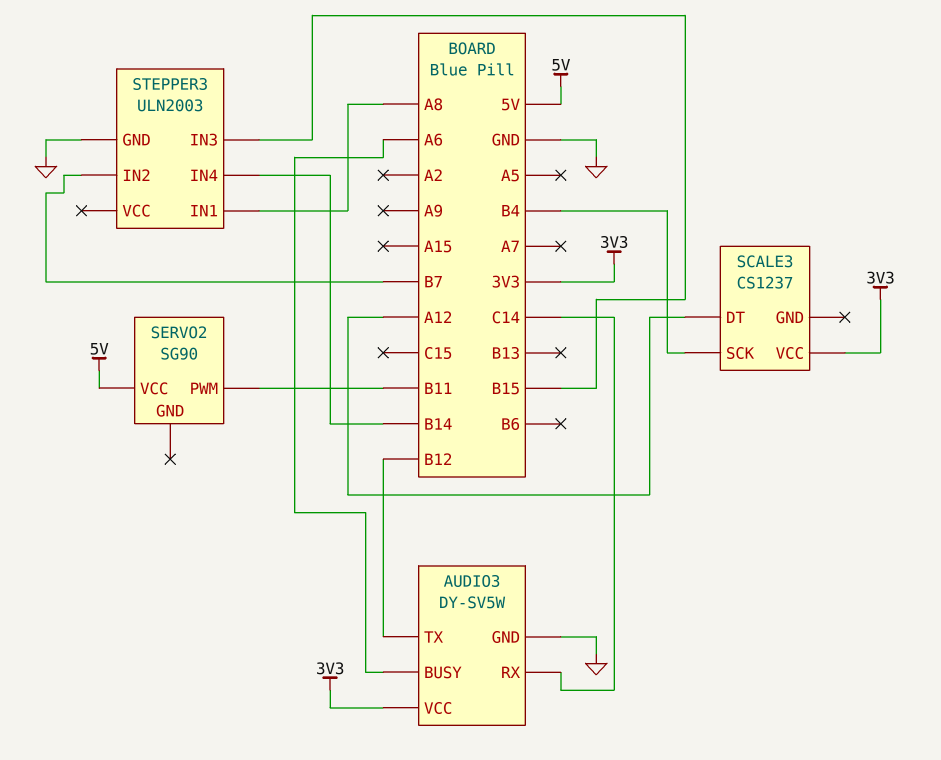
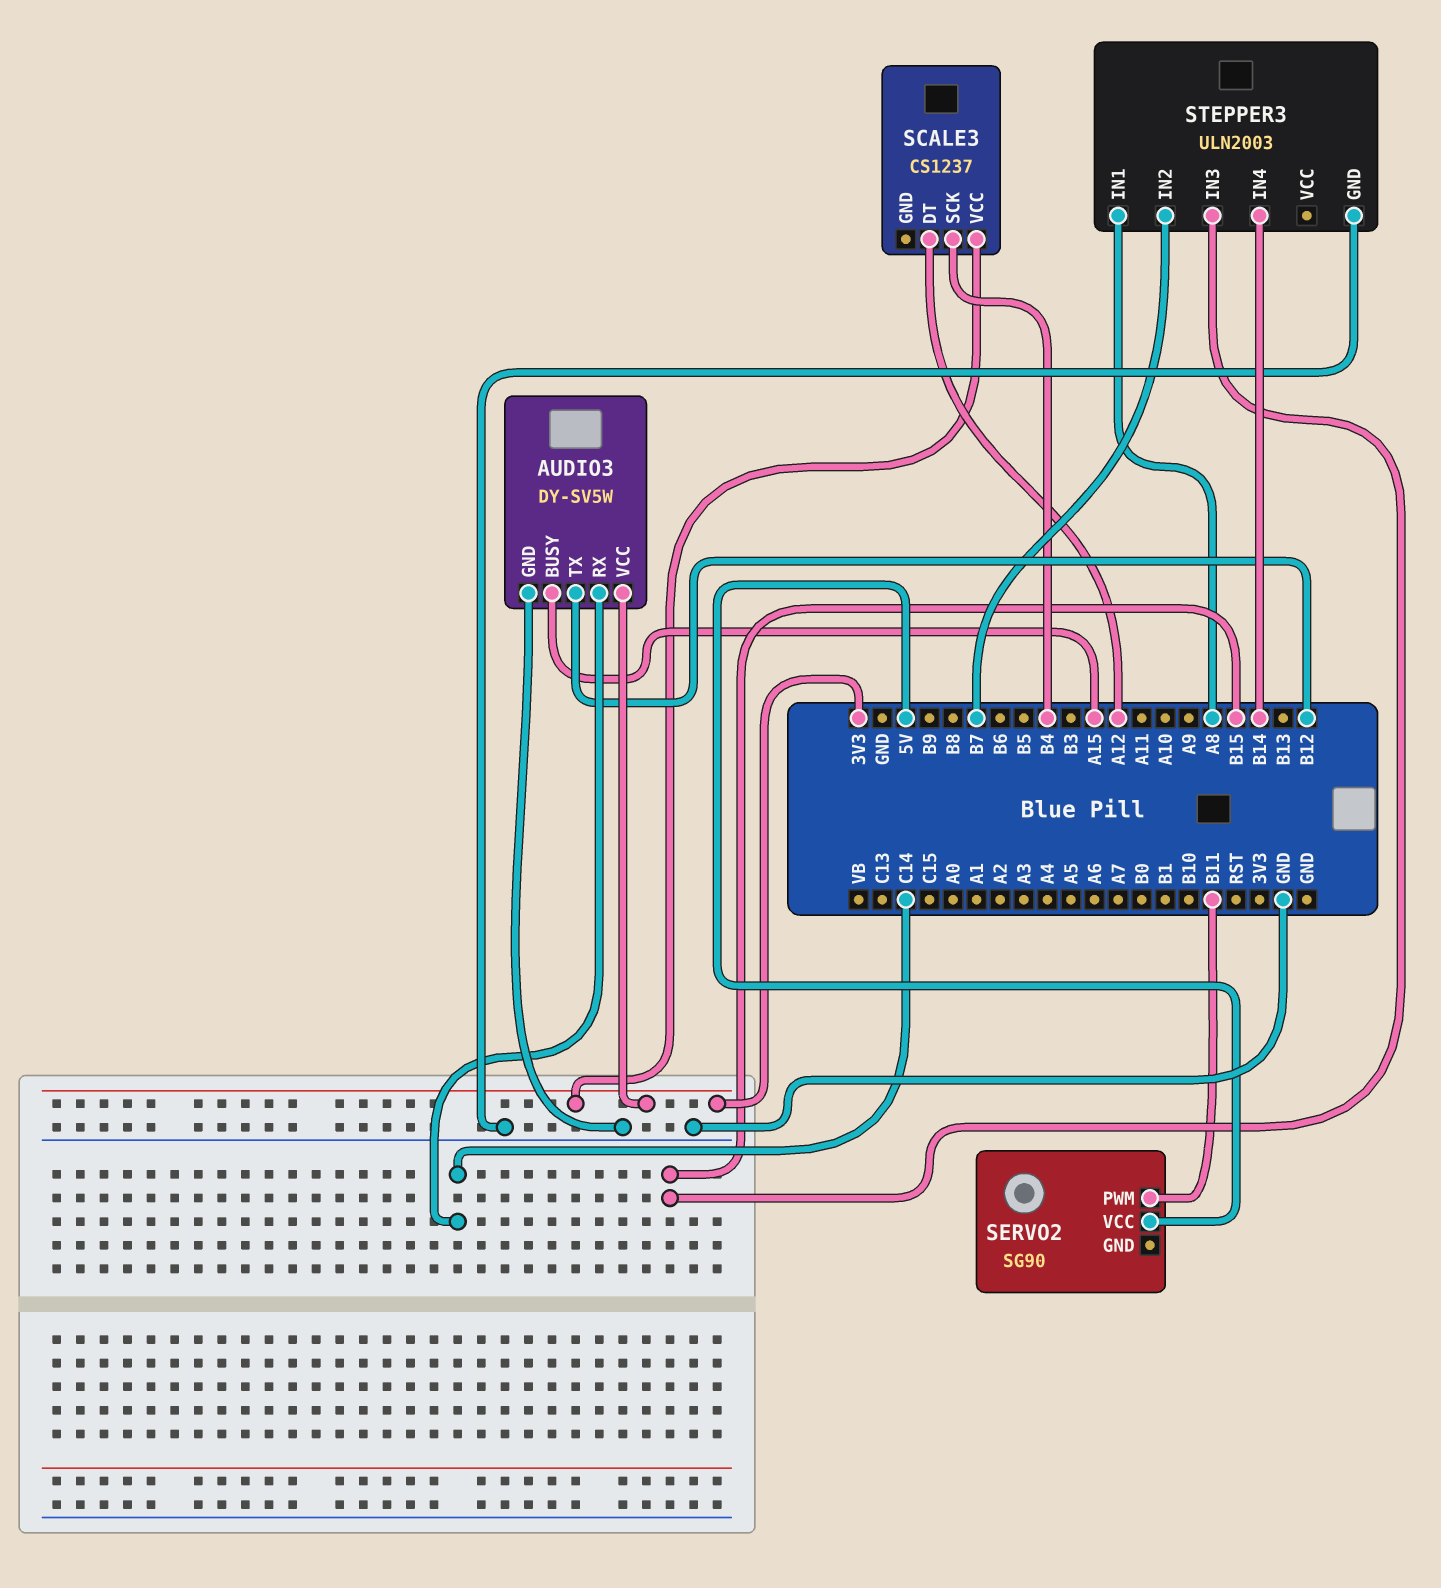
AUDIO3 pin BUSY: A6 -> A15

